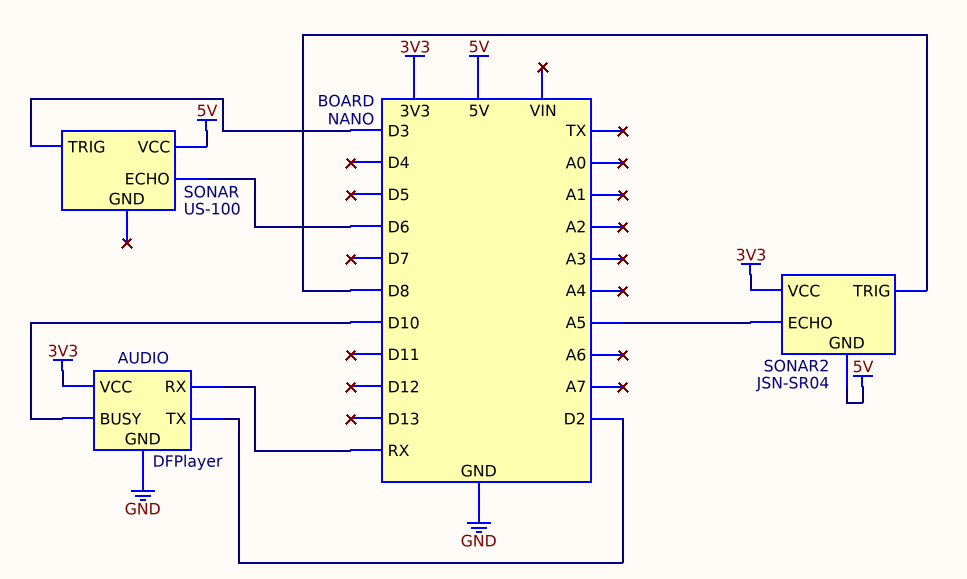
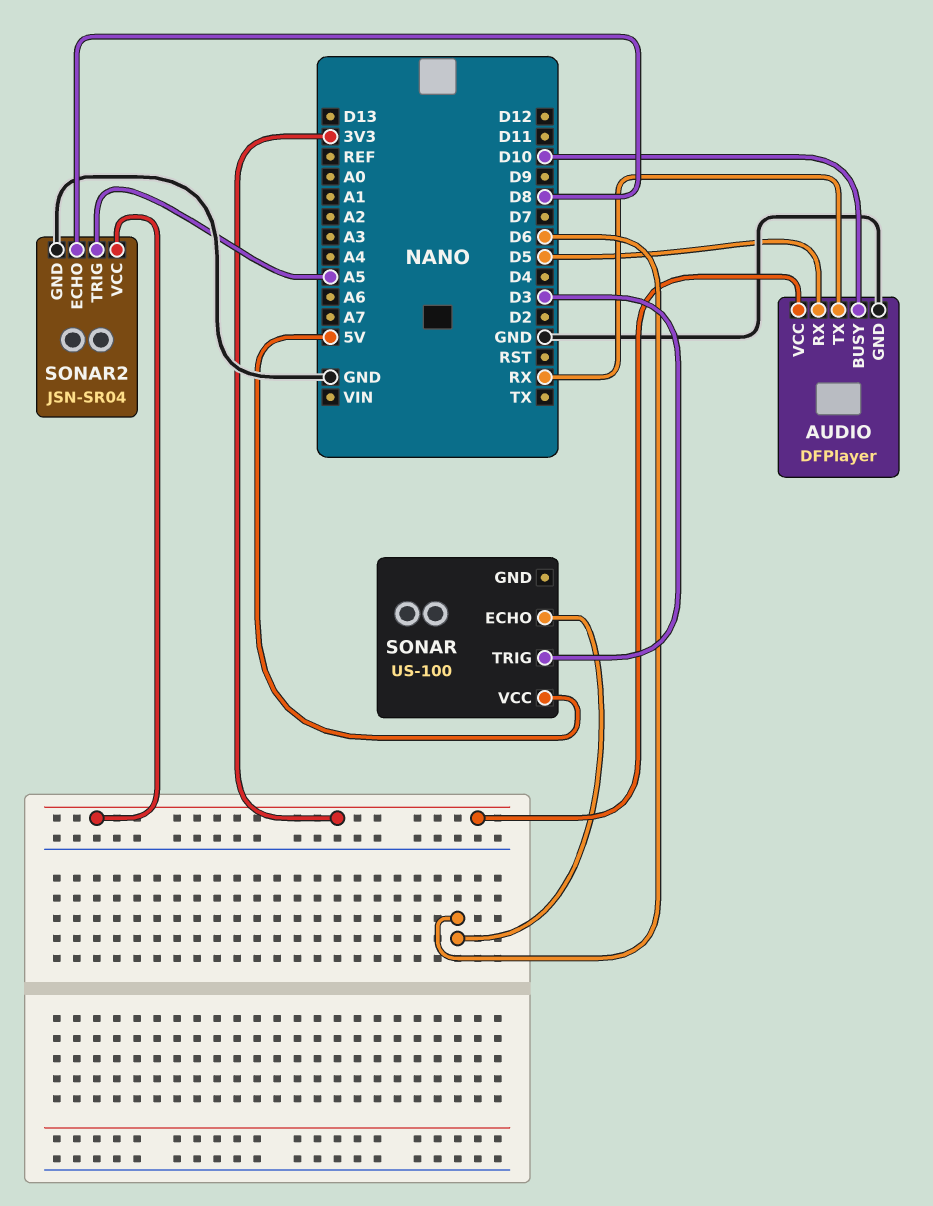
AUDIO pin RX: RX -> D5
AUDIO pin TX: D2 -> RX
SONAR2 pin ECHO: A5 -> D8
SONAR2 pin GND: 5V -> GND
SONAR2 pin TRIG: D8 -> A5

